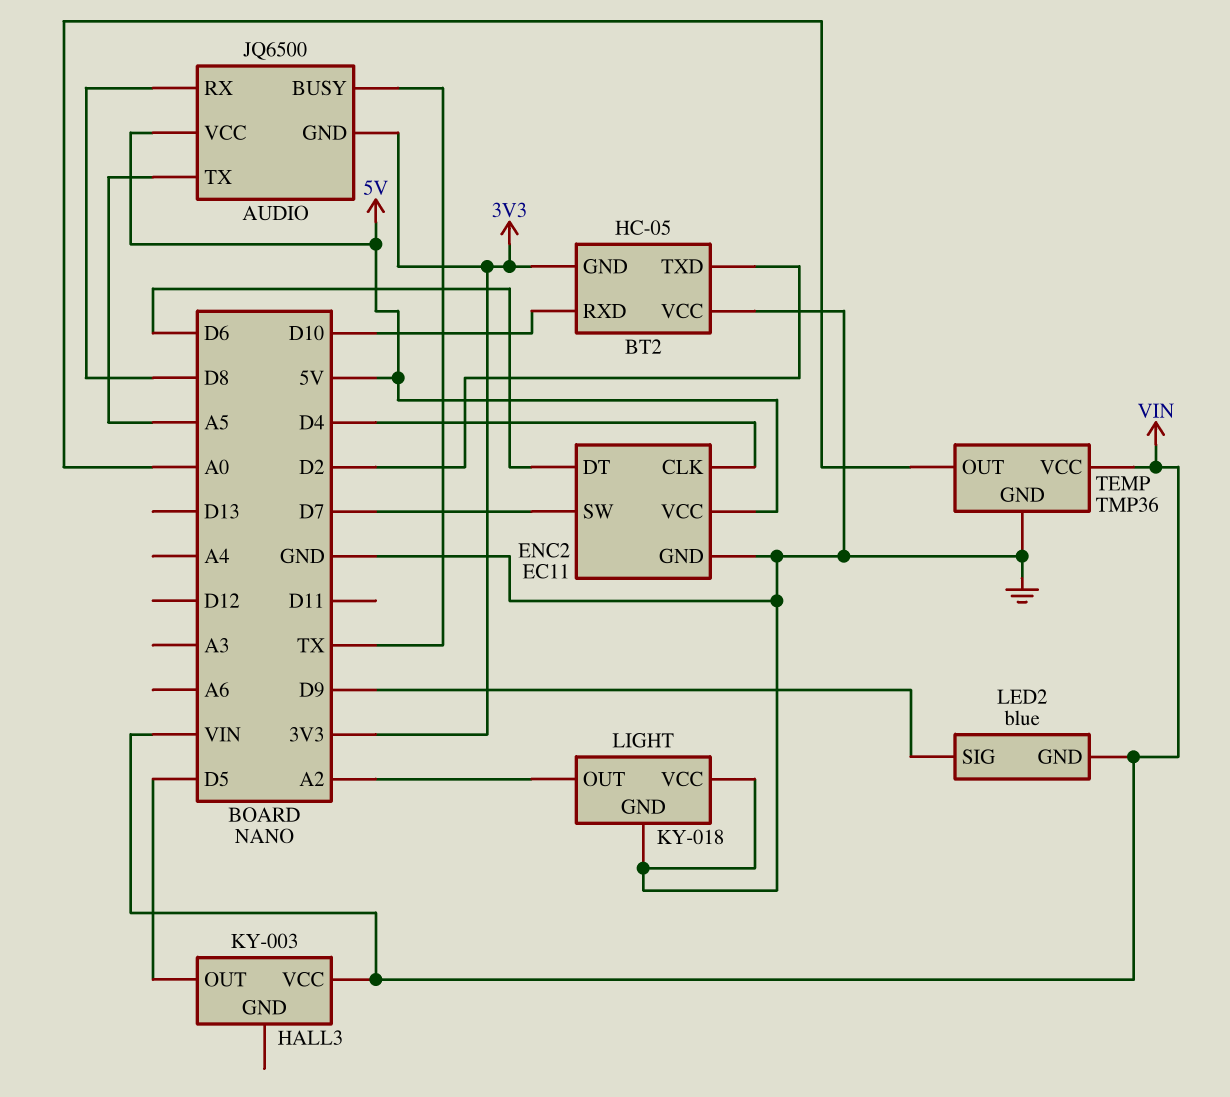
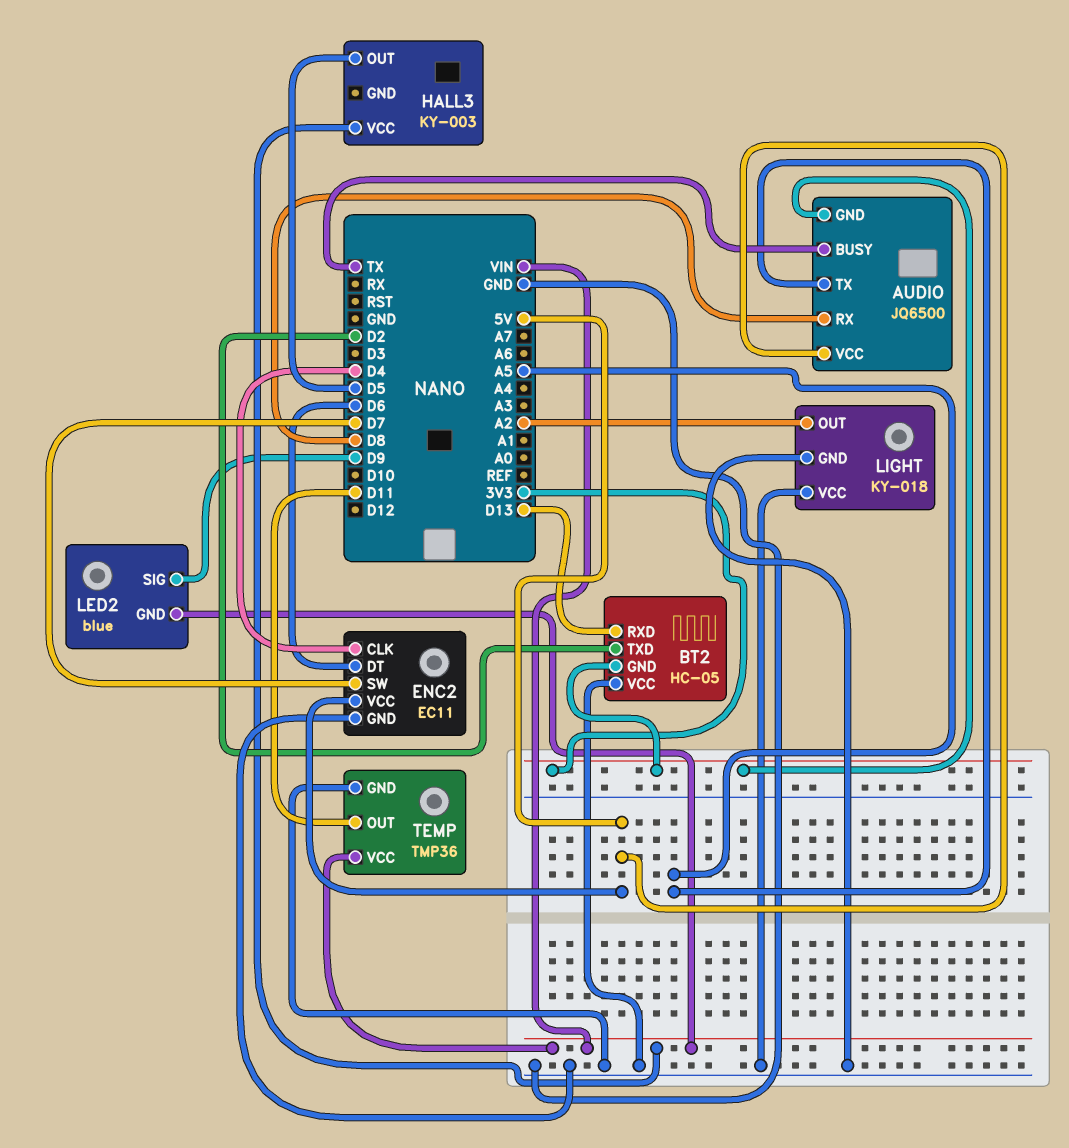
BT2 pin RXD: D10 -> D13
TEMP pin OUT: A0 -> D11

